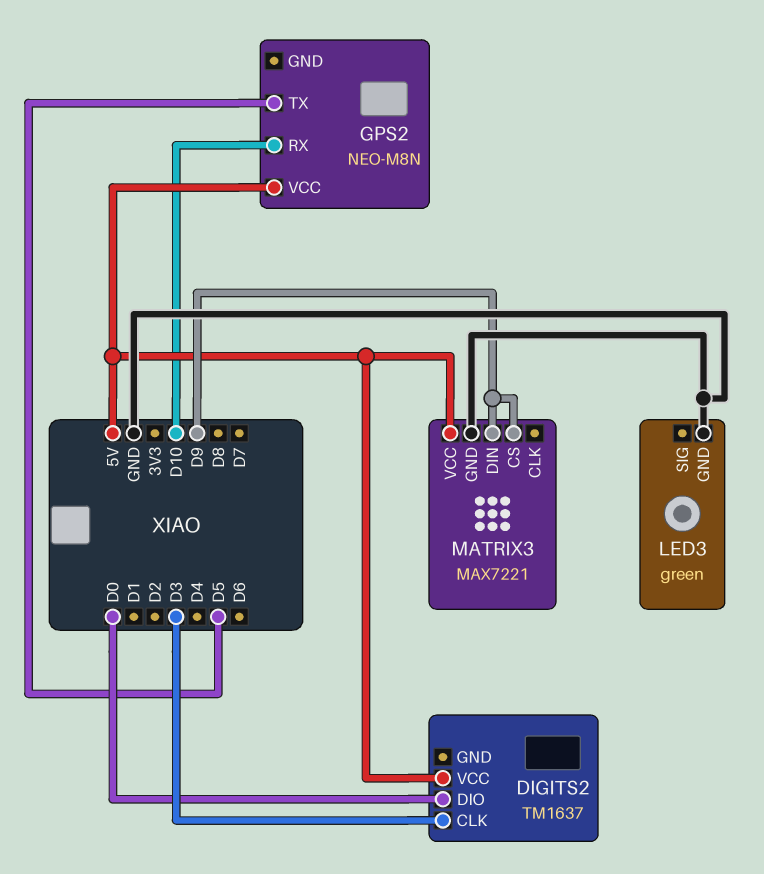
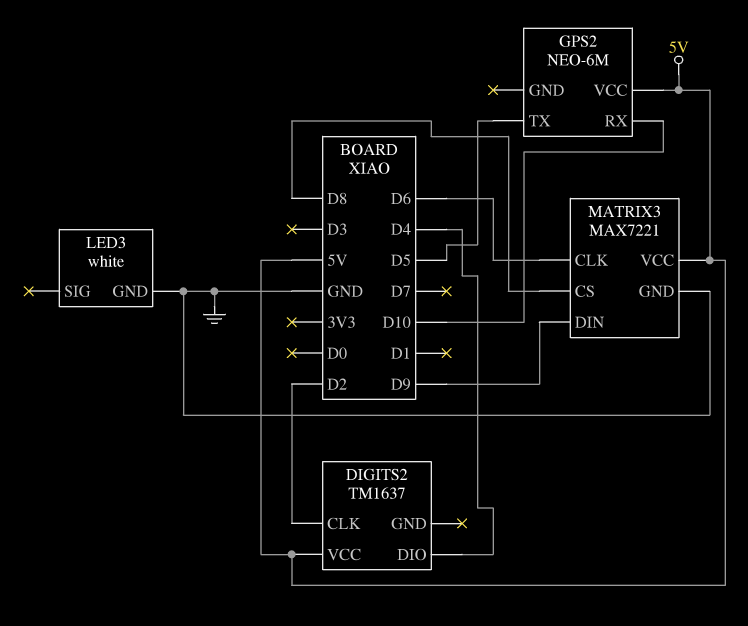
DIGITS2 pin CLK: D3 -> D2
DIGITS2 pin DIO: D0 -> D4
GPS2: NEO-M8N -> NEO-6M
LED3: green -> white
MATRIX3 pin CLK: none -> D6
MATRIX3 pin CS: D9 -> D8

